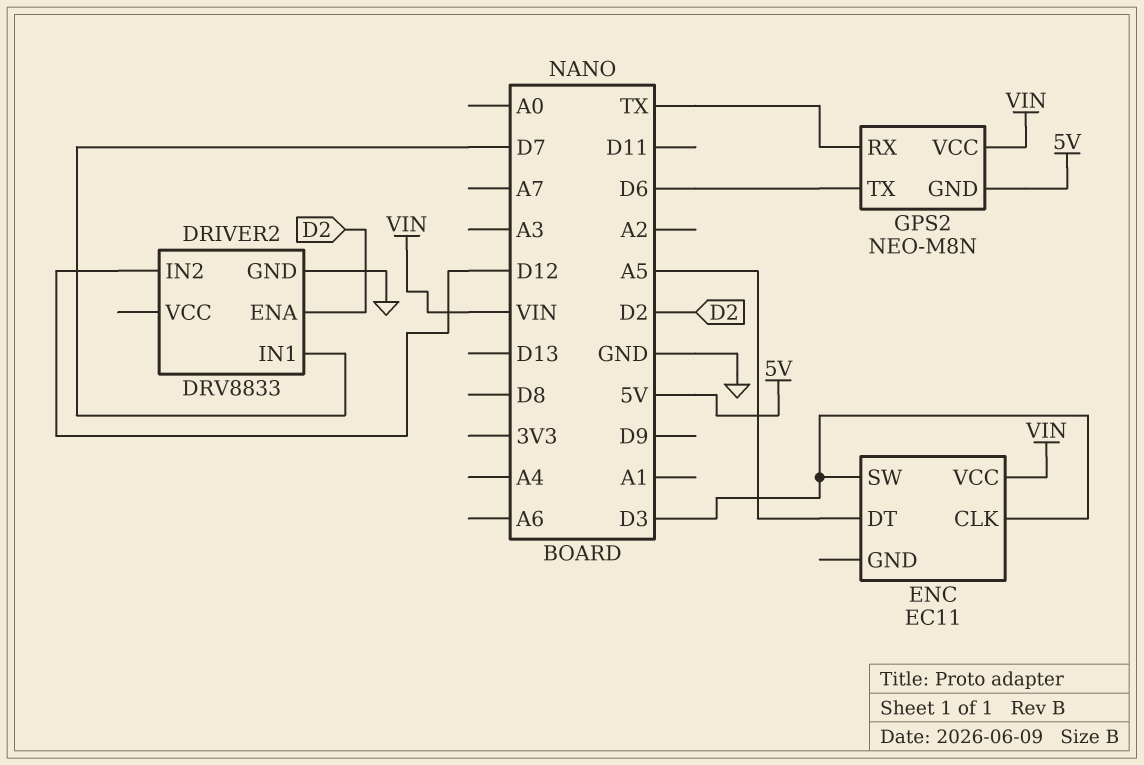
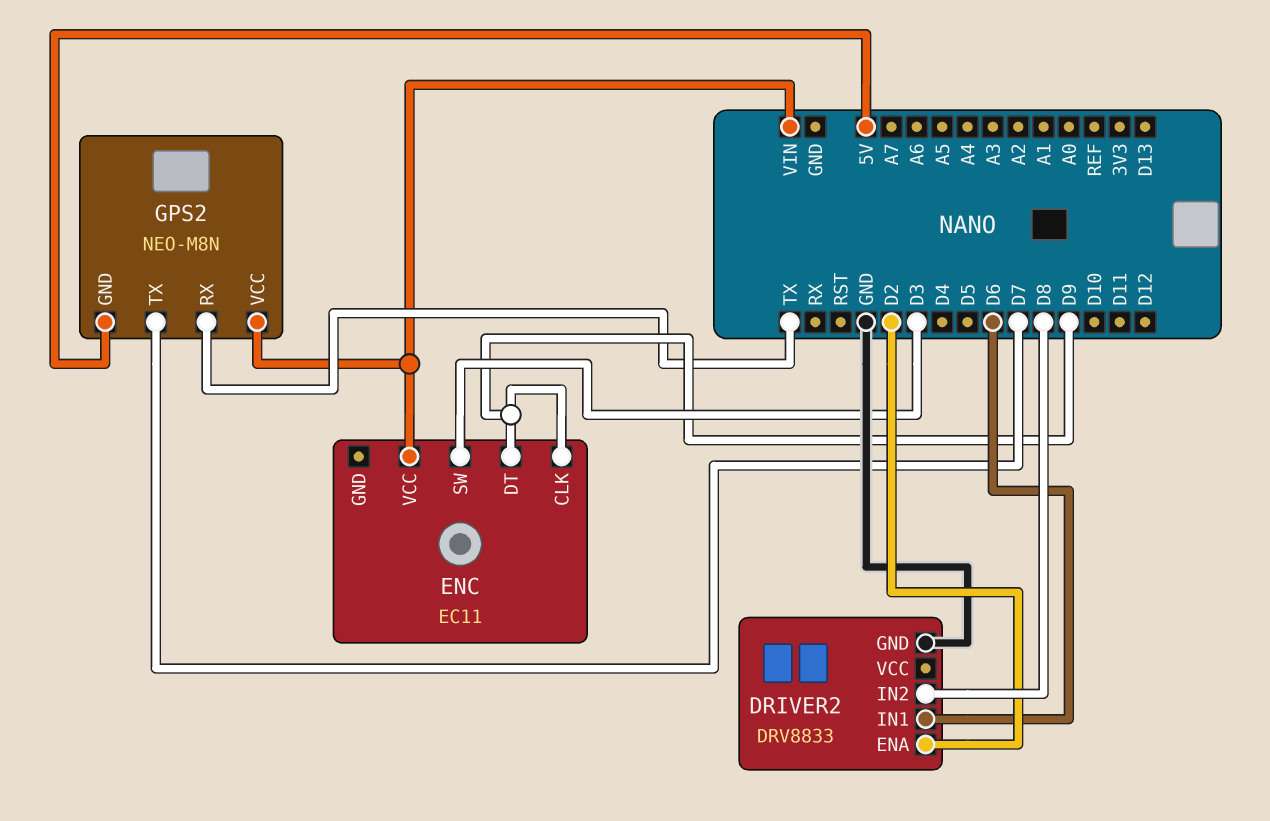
DRIVER2 pin IN1: D7 -> D6
DRIVER2 pin IN2: D12 -> D8
ENC pin CLK: D3 -> D9
ENC pin DT: A5 -> D9
GPS2 pin TX: D6 -> D7

